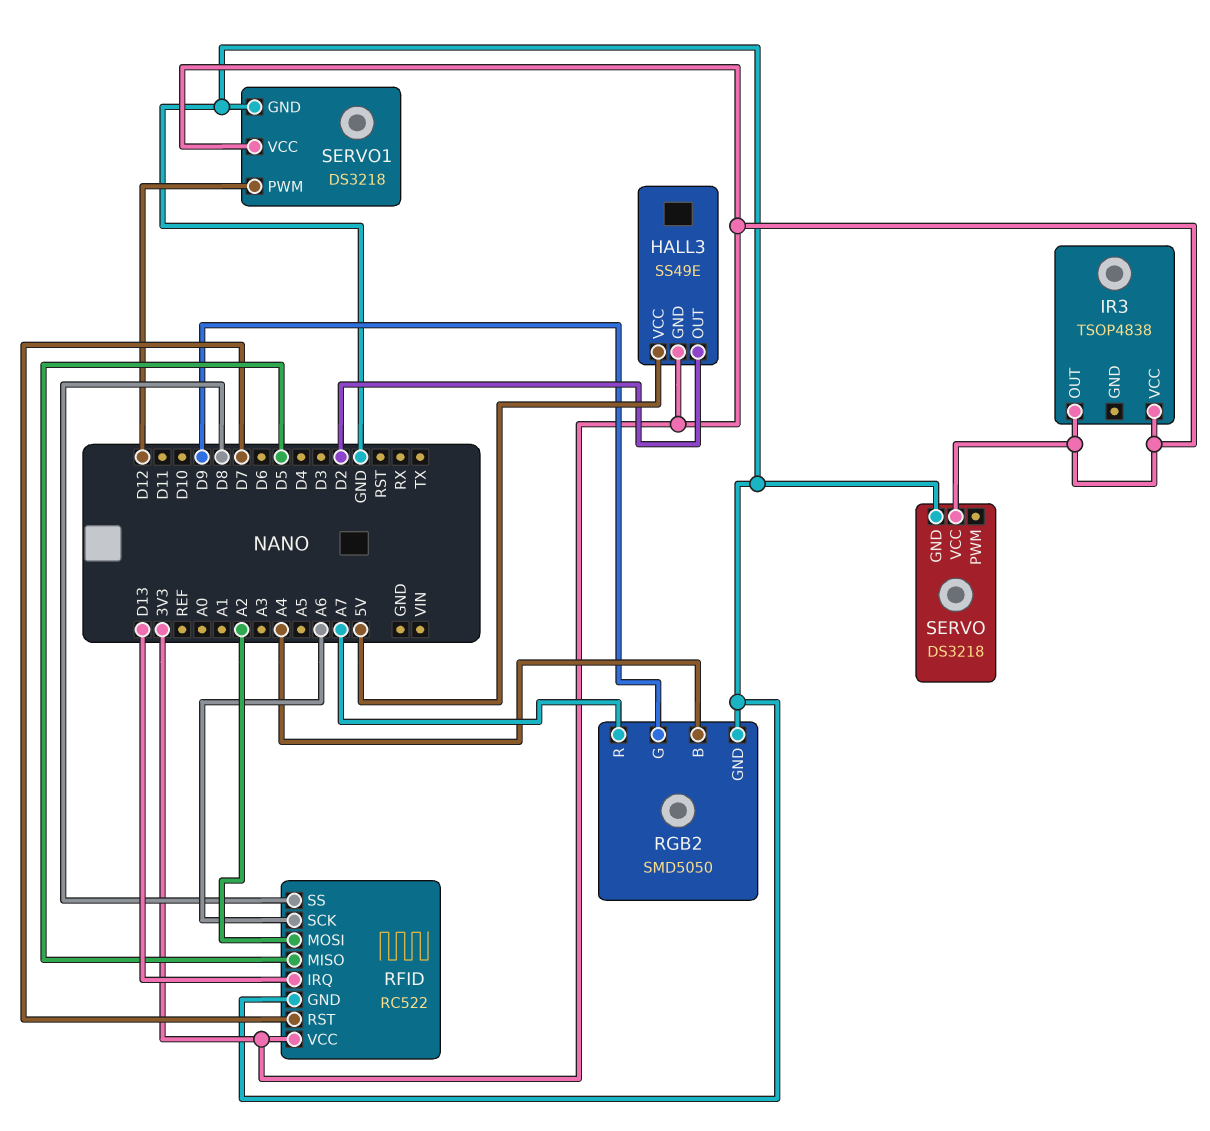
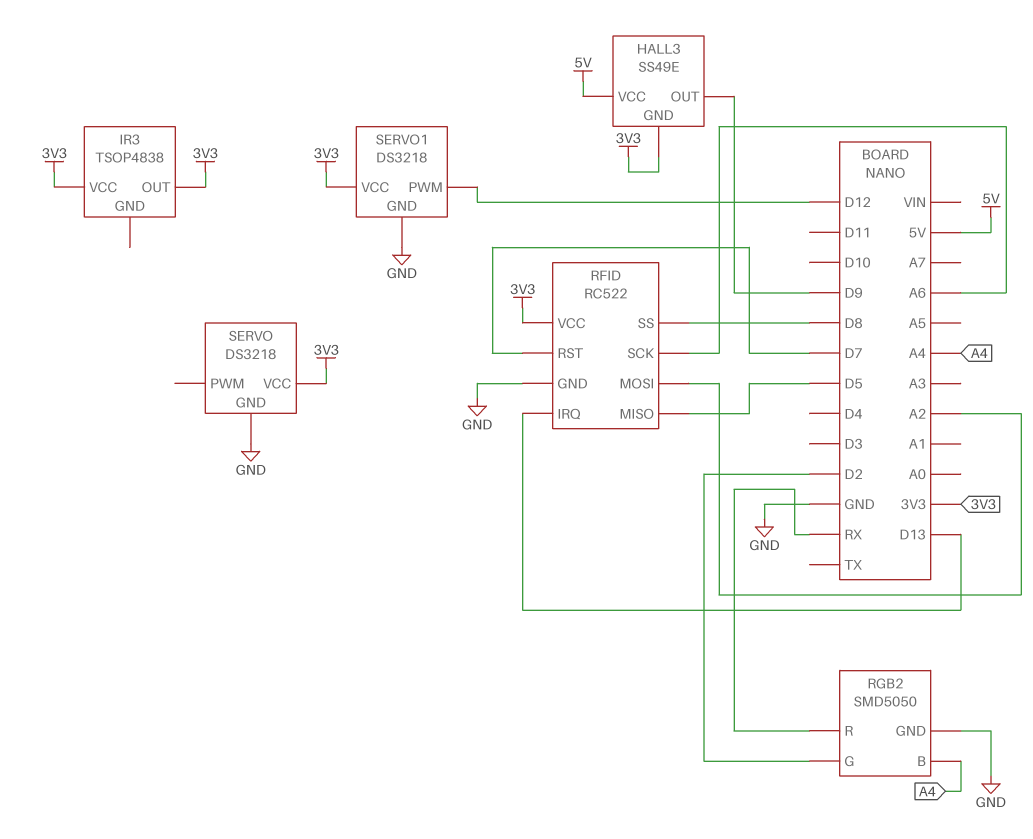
HALL3 pin OUT: D2 -> D9
RGB2 pin G: D9 -> D2
RGB2 pin R: A7 -> RX

